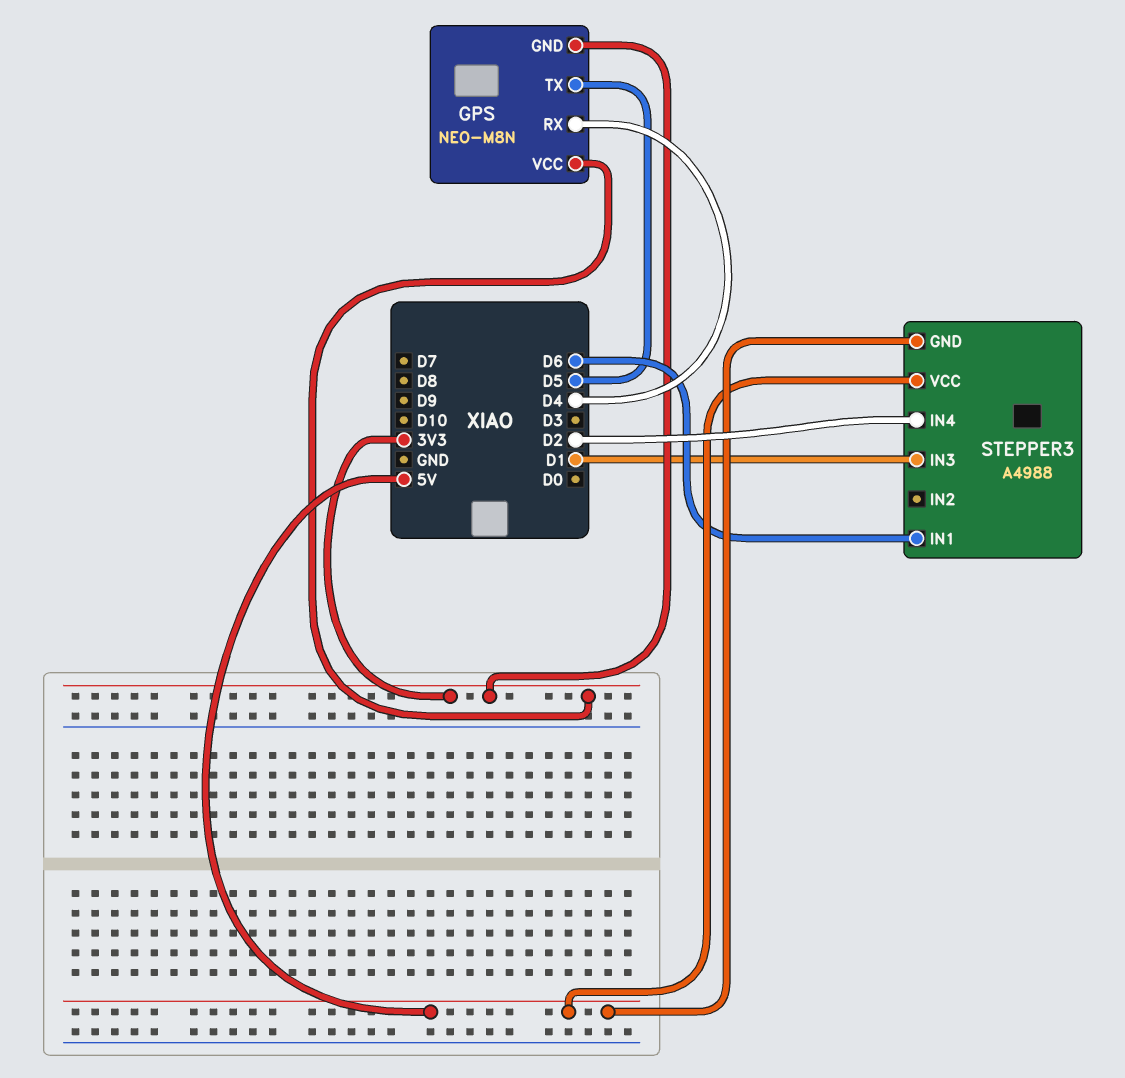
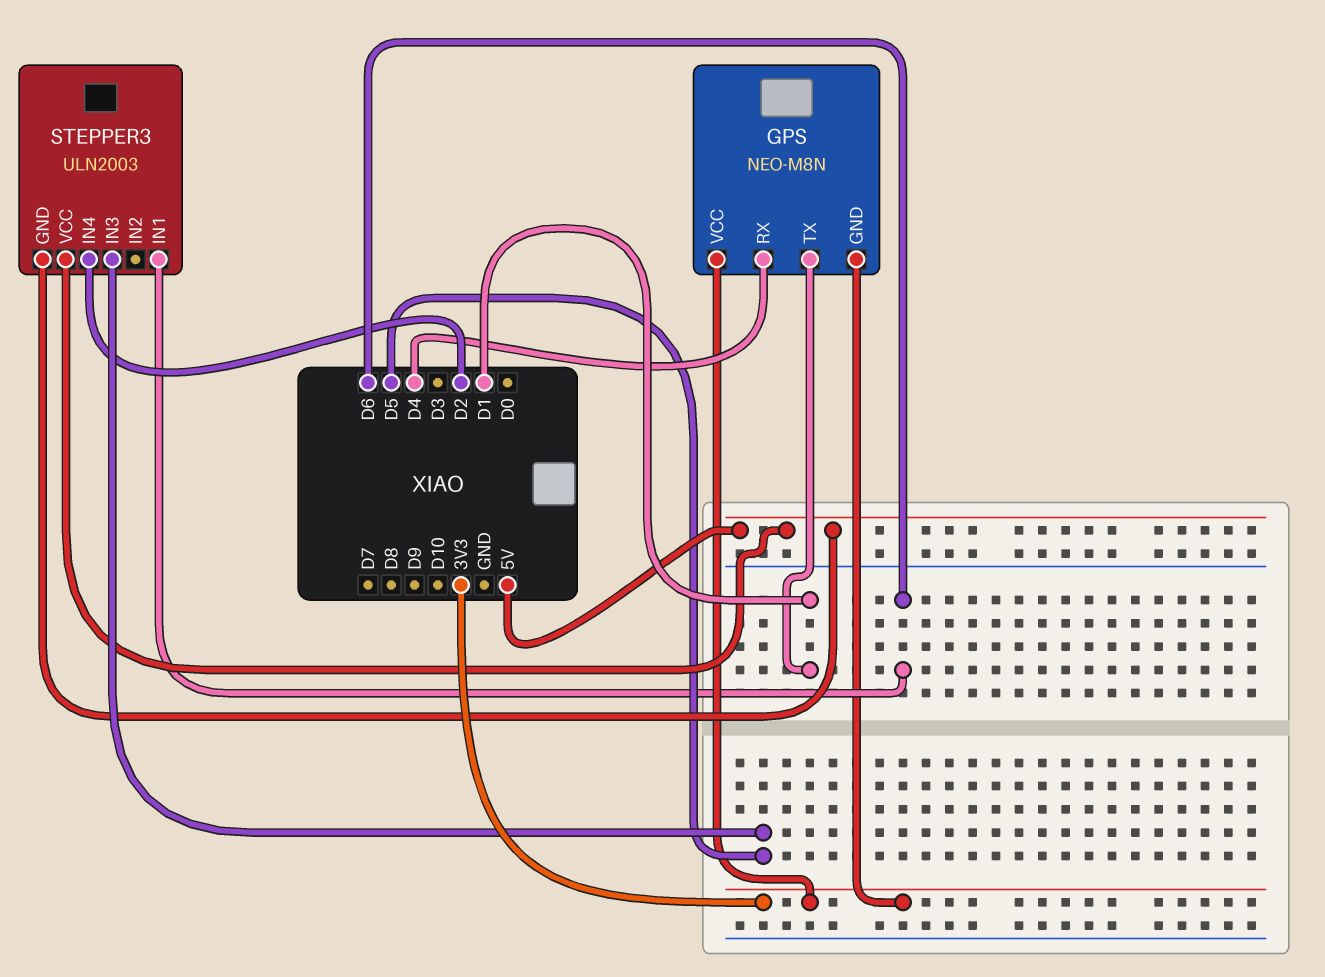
GPS pin TX: D5 -> D1
STEPPER3: A4988 -> ULN2003
STEPPER3 pin IN3: D1 -> D5

